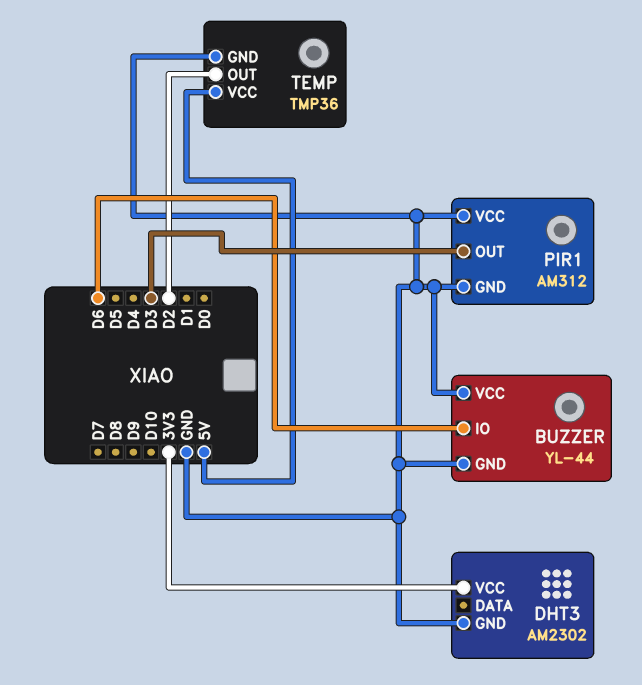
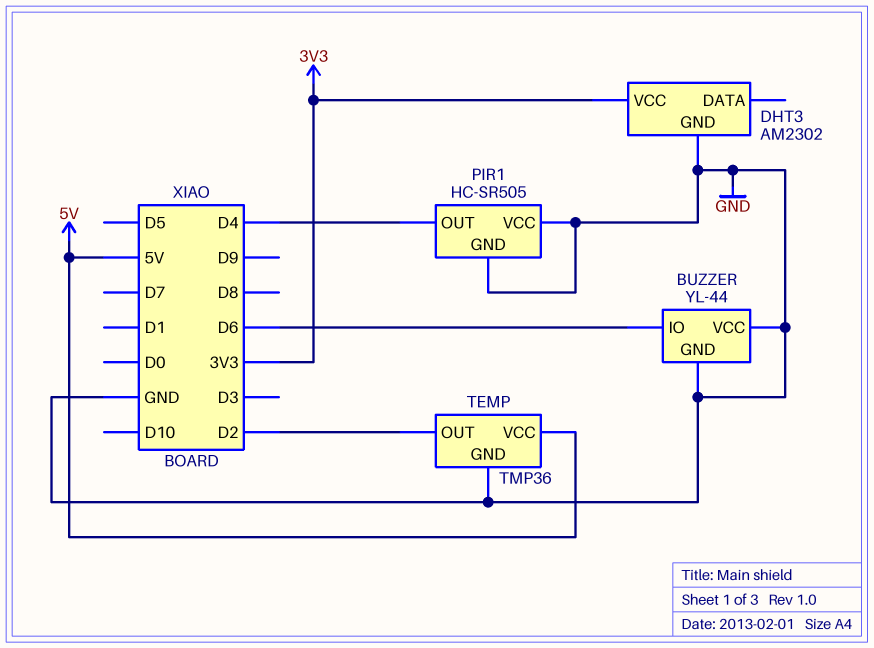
PIR1: AM312 -> HC-SR505
PIR1 pin OUT: D3 -> D4

